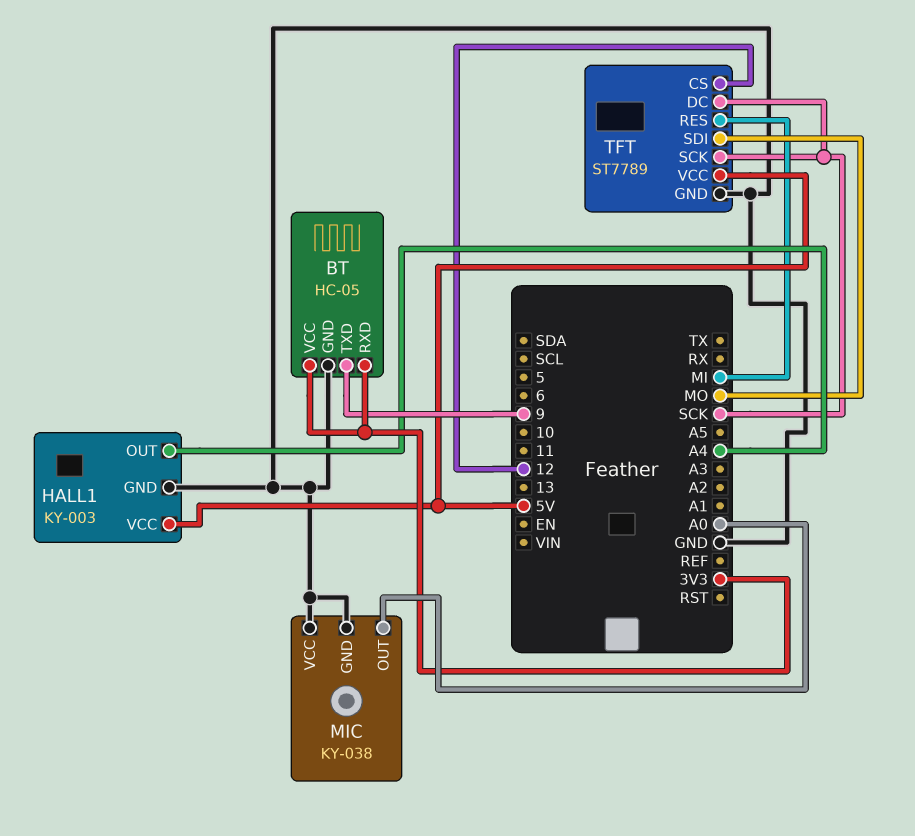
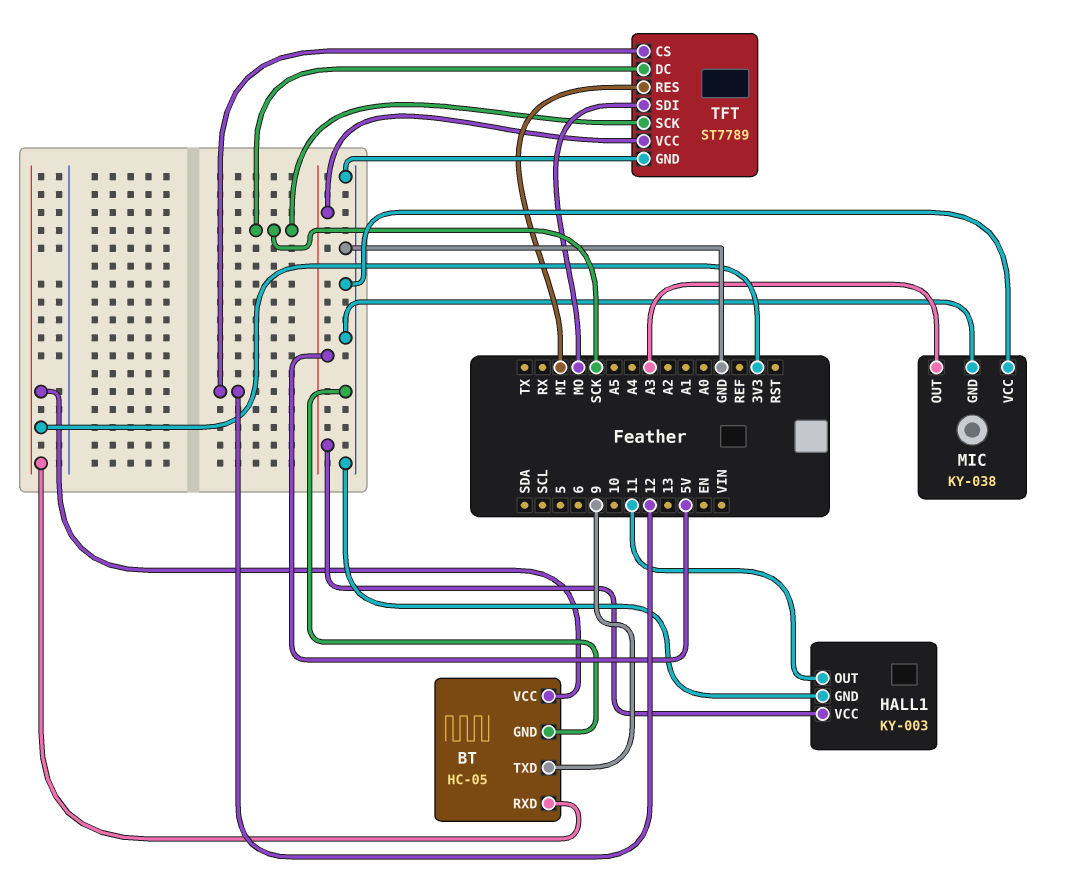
HALL1 pin OUT: A4 -> 11
MIC pin OUT: A0 -> A3

